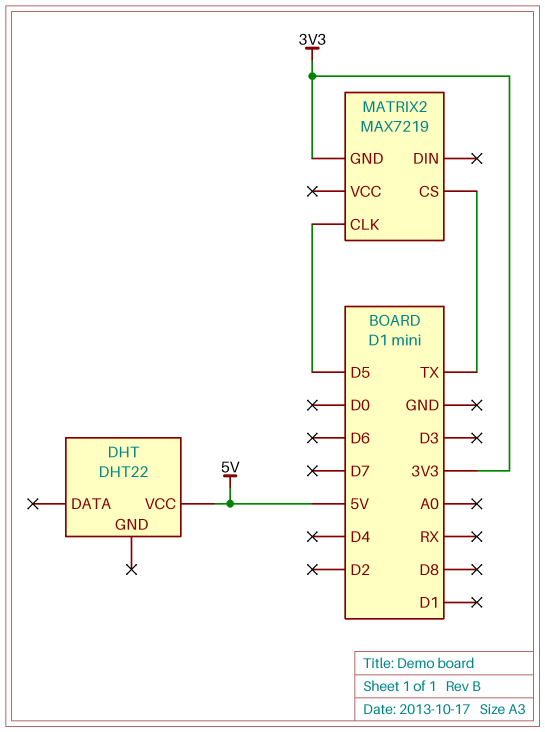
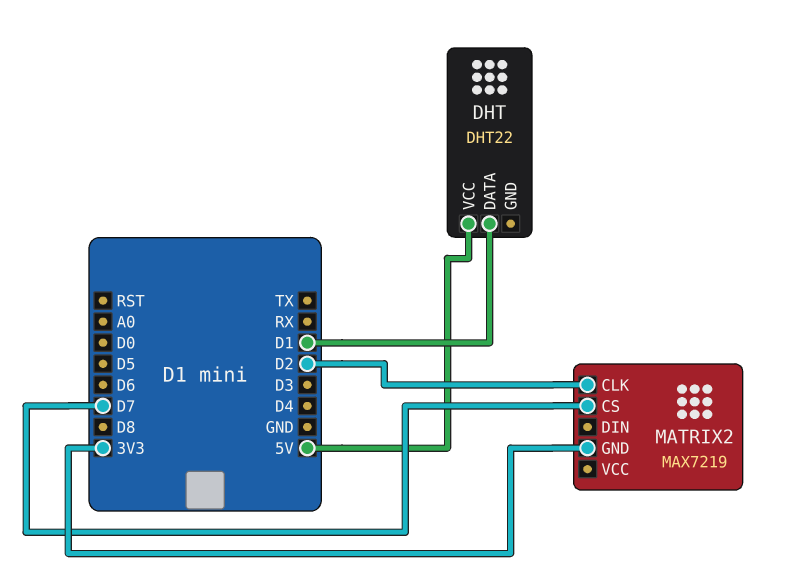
DHT pin DATA: none -> D1
MATRIX2 pin CLK: D5 -> D2
MATRIX2 pin CS: TX -> D7

